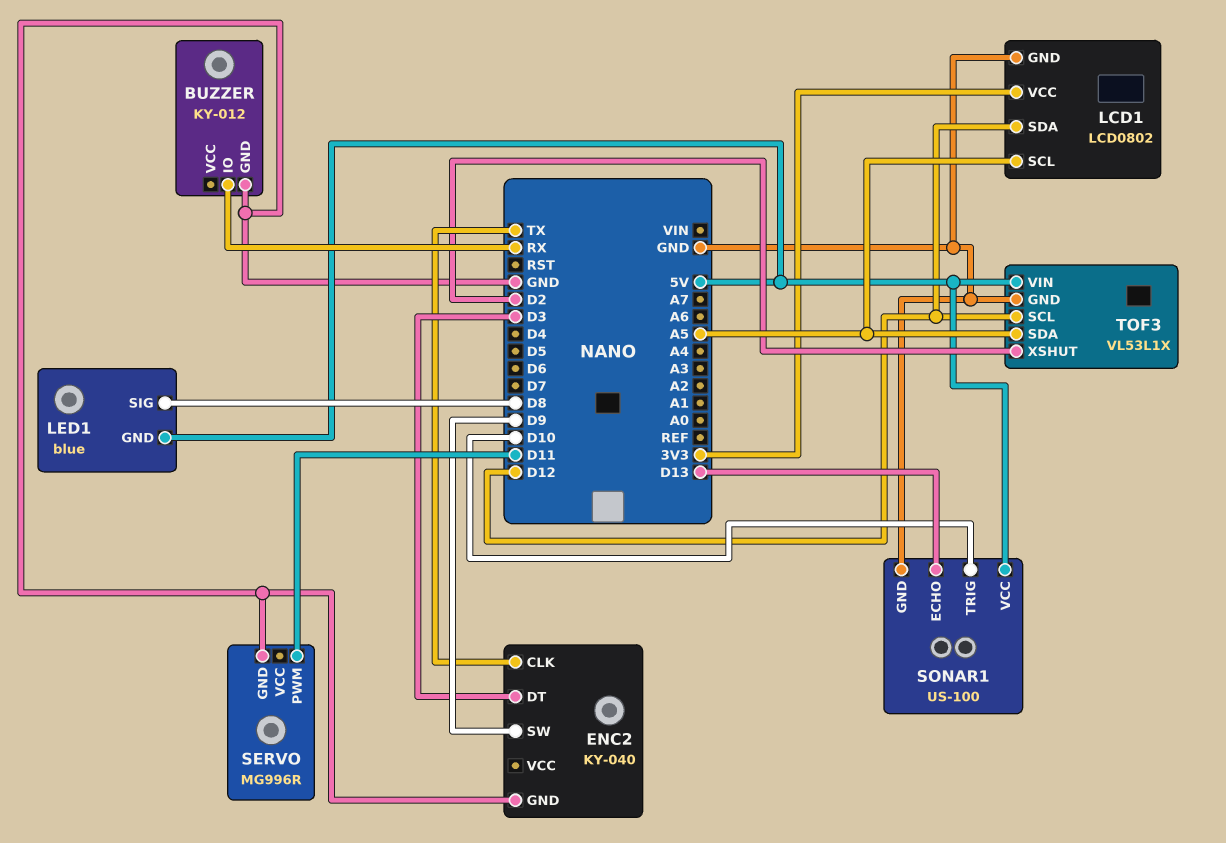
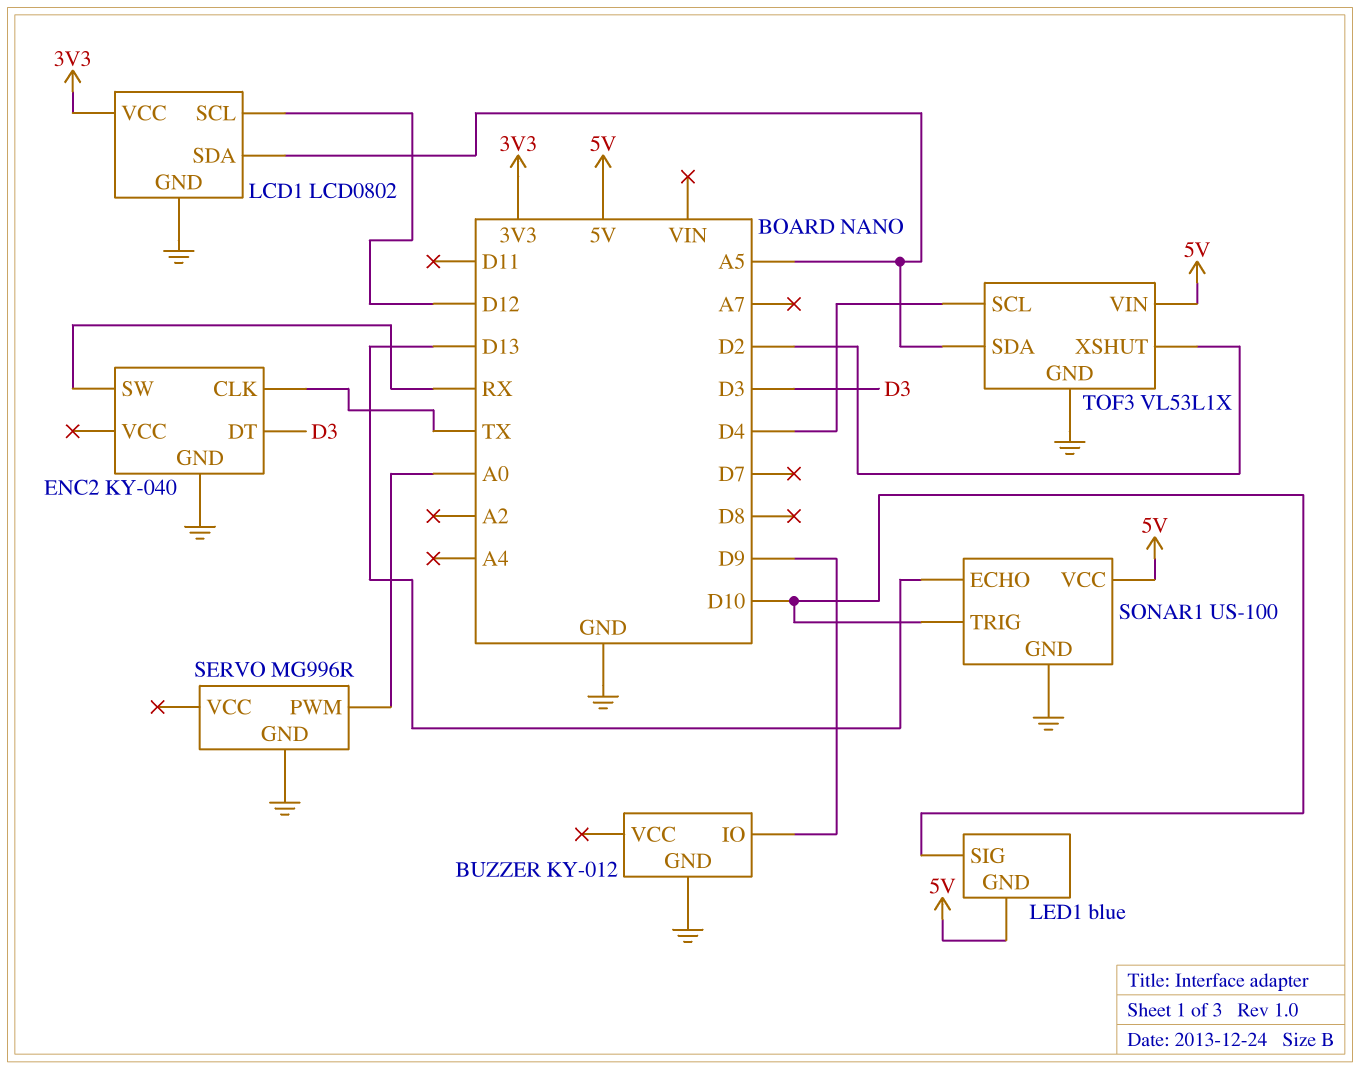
BUZZER pin IO: RX -> D9
ENC2 pin SW: D9 -> RX
LCD1 pin SCL: A5 -> D12
LCD1 pin SDA: D12 -> A5
LED1 pin SIG: D8 -> D10
SERVO pin PWM: D11 -> A0
TOF3 pin SCL: D12 -> D4

